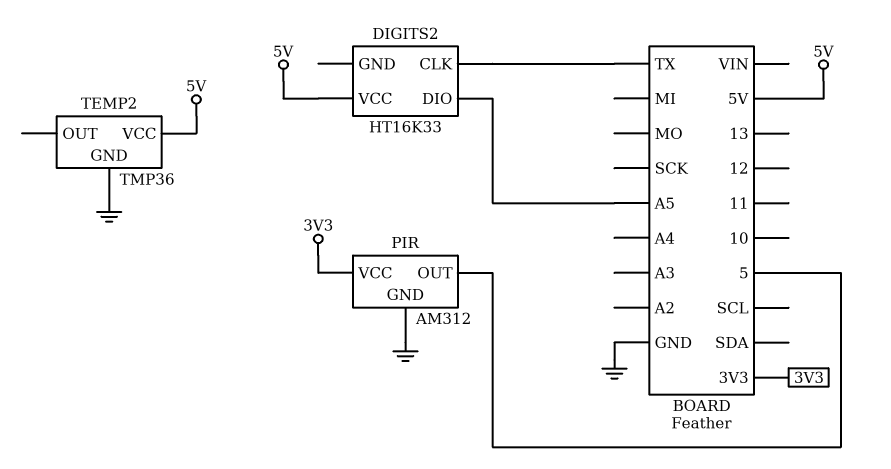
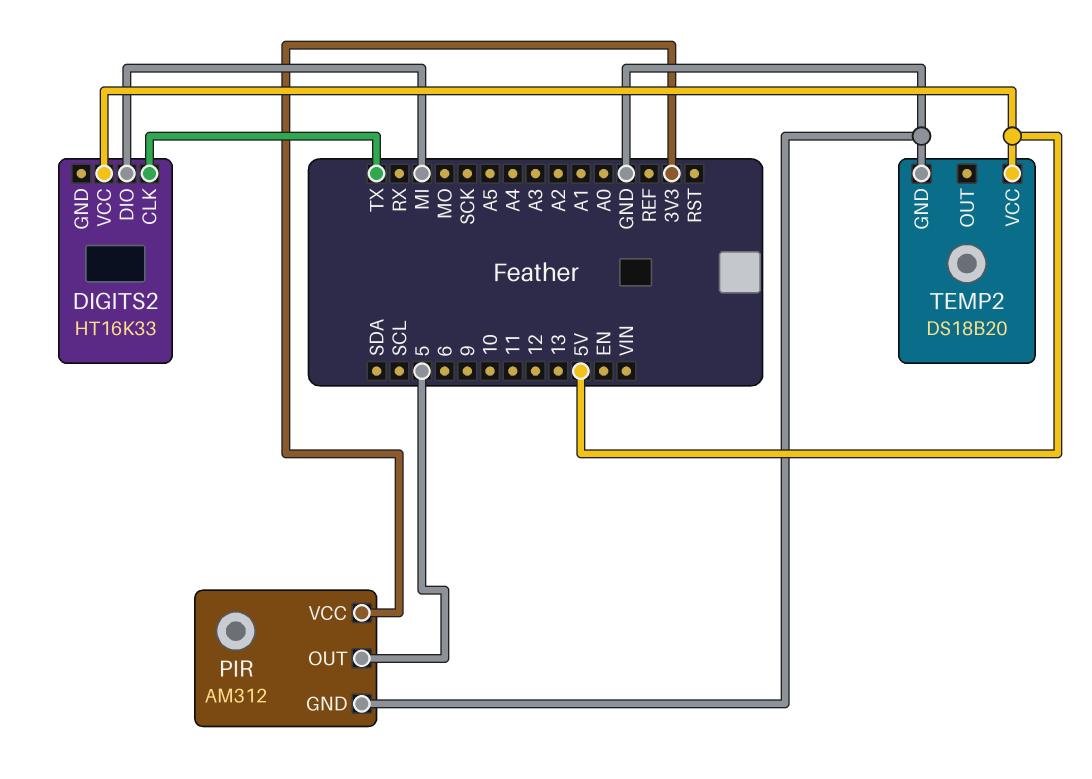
DIGITS2 pin DIO: A5 -> MI
TEMP2: TMP36 -> DS18B20

